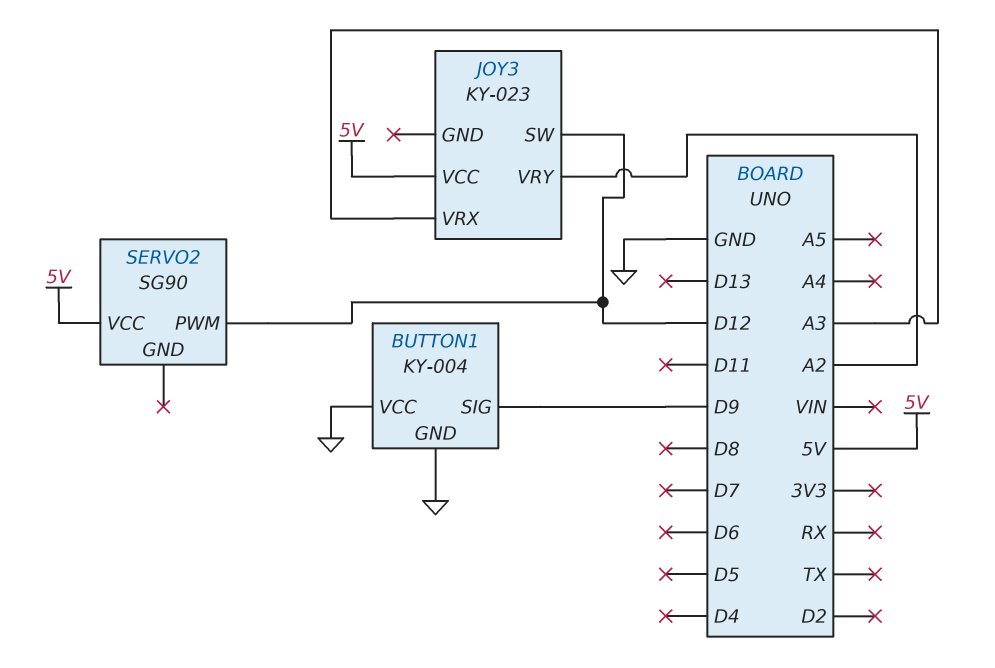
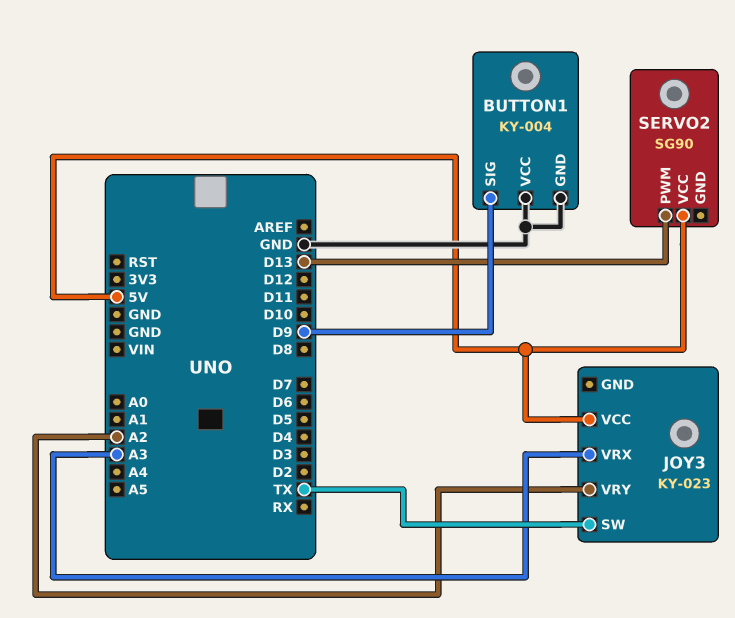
JOY3 pin SW: D12 -> TX
SERVO2 pin PWM: D12 -> D13

